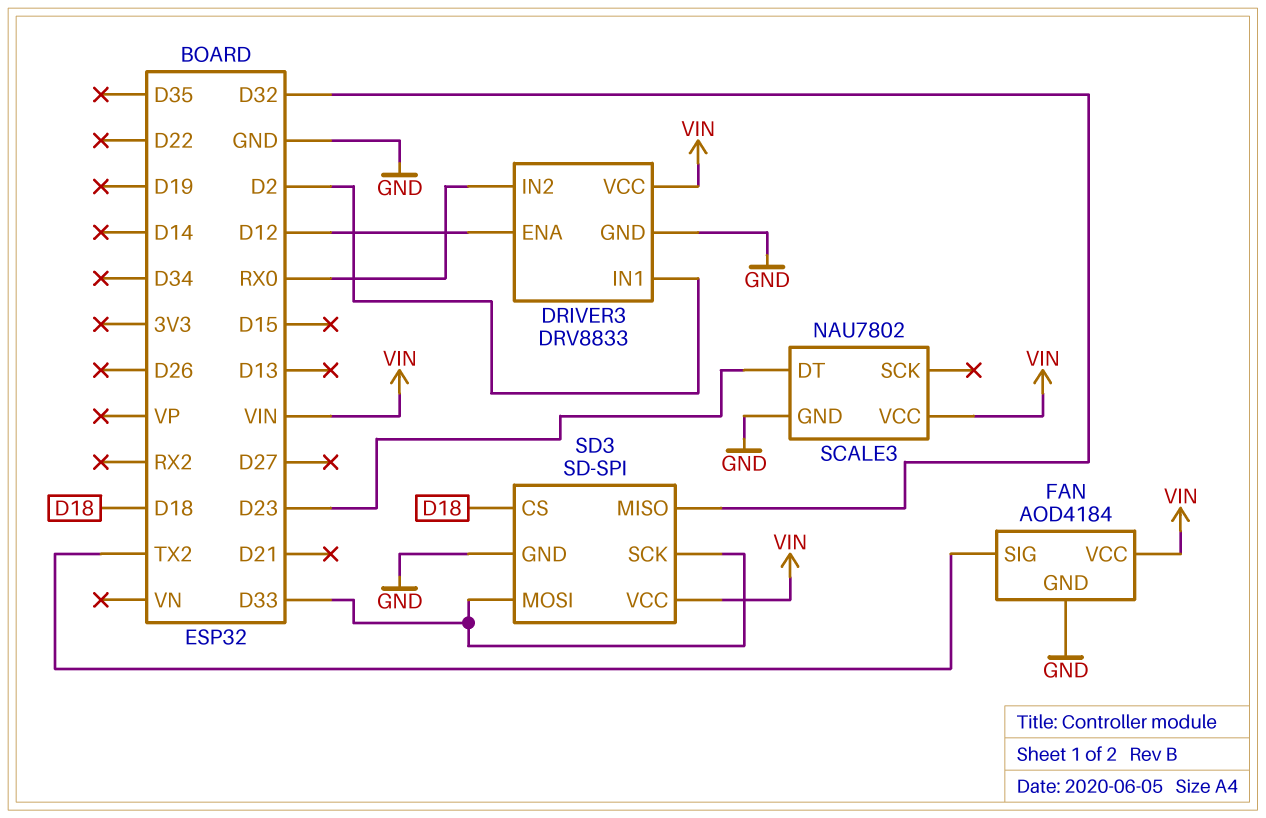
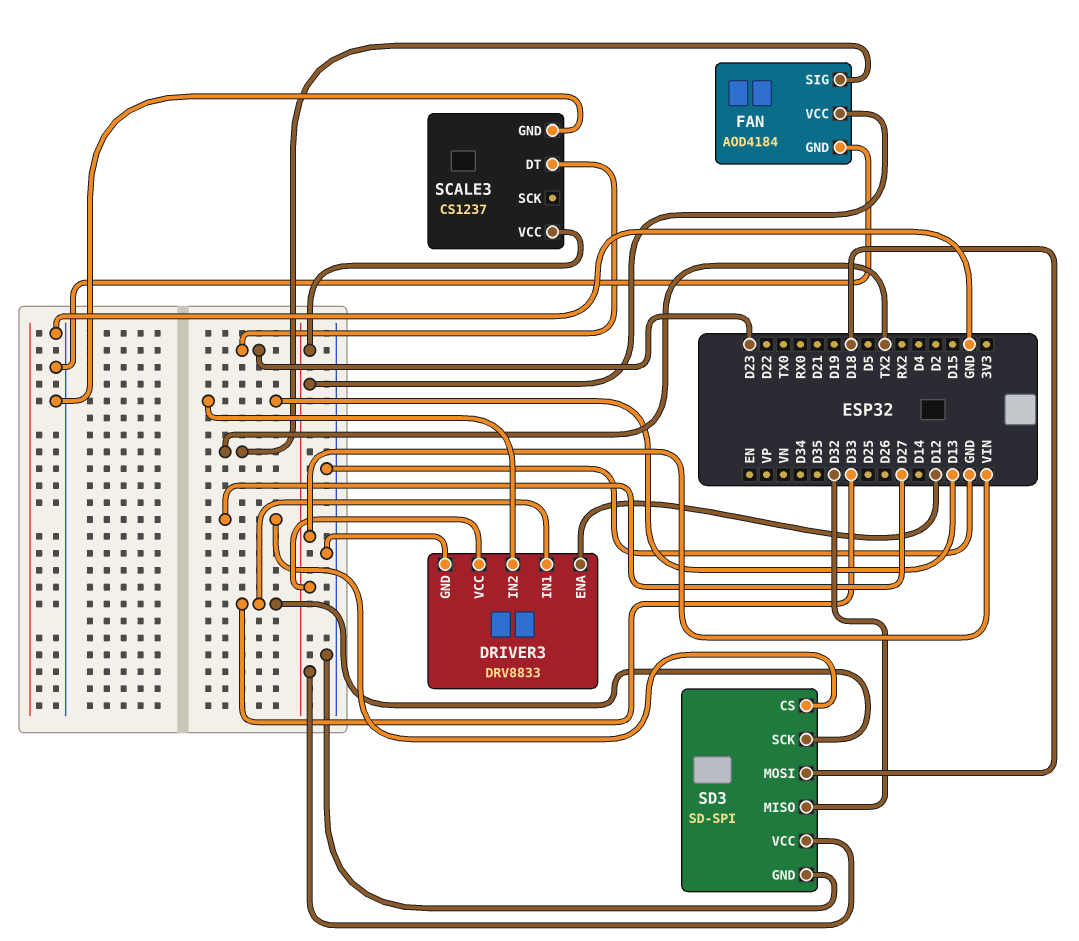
DRIVER3 pin IN1: D2 -> D33
DRIVER3 pin IN2: RX0 -> D13
SCALE3: NAU7802 -> CS1237
SD3 pin CS: D18 -> D27
SD3 pin MOSI: D33 -> D18

